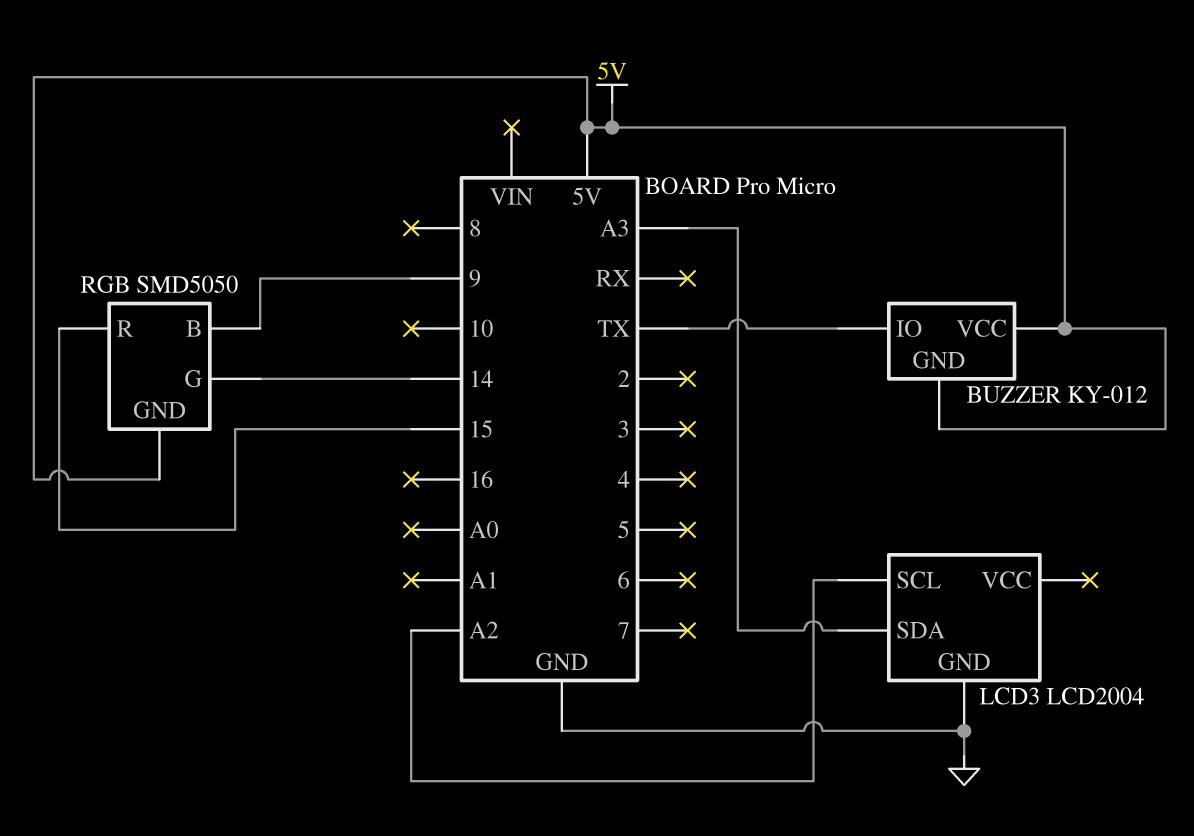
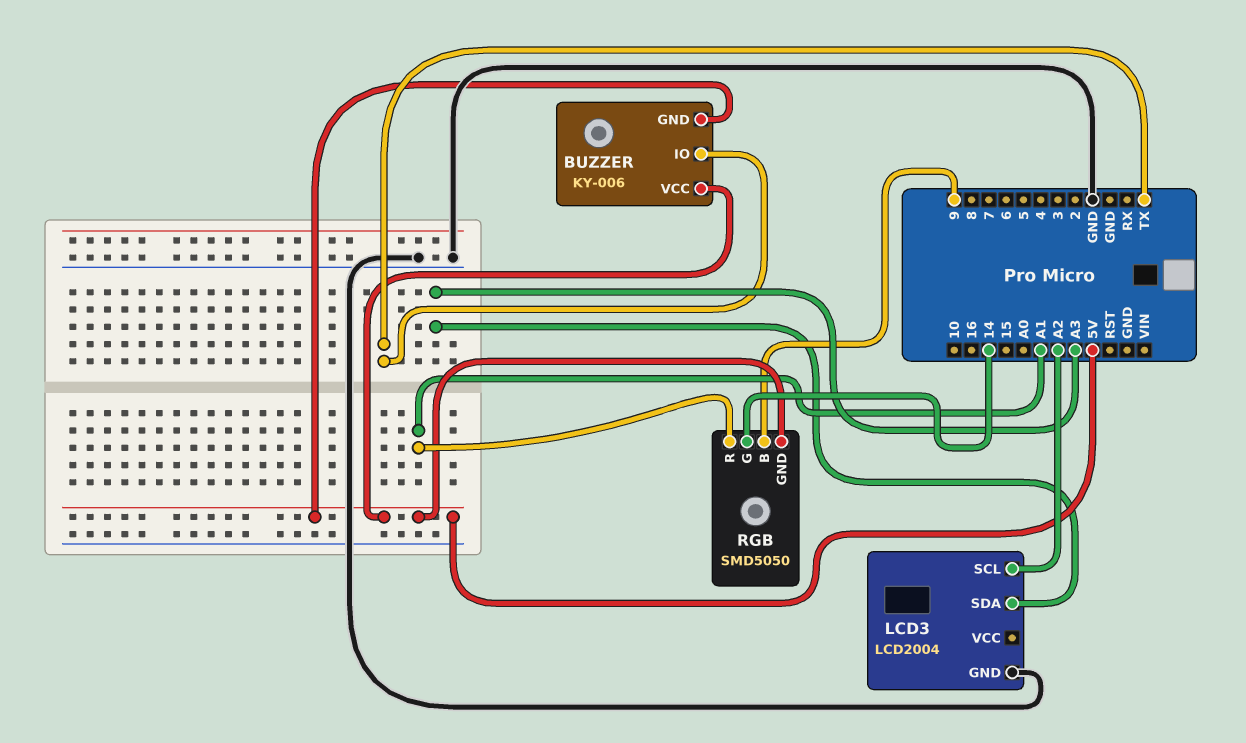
BUZZER: KY-012 -> KY-006
RGB pin R: 15 -> A1

